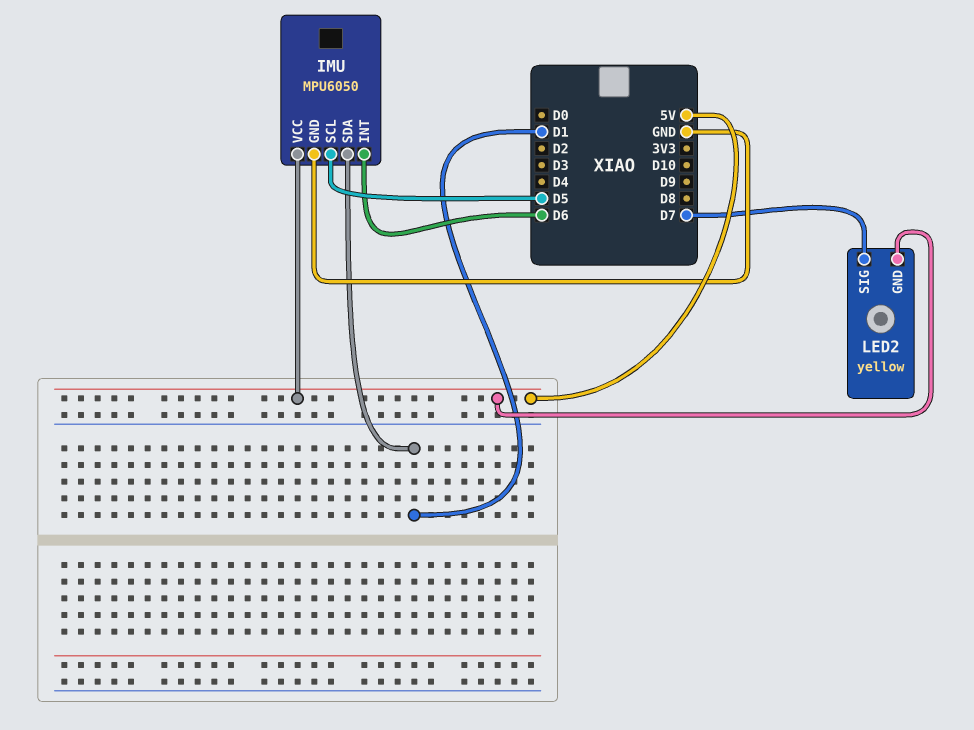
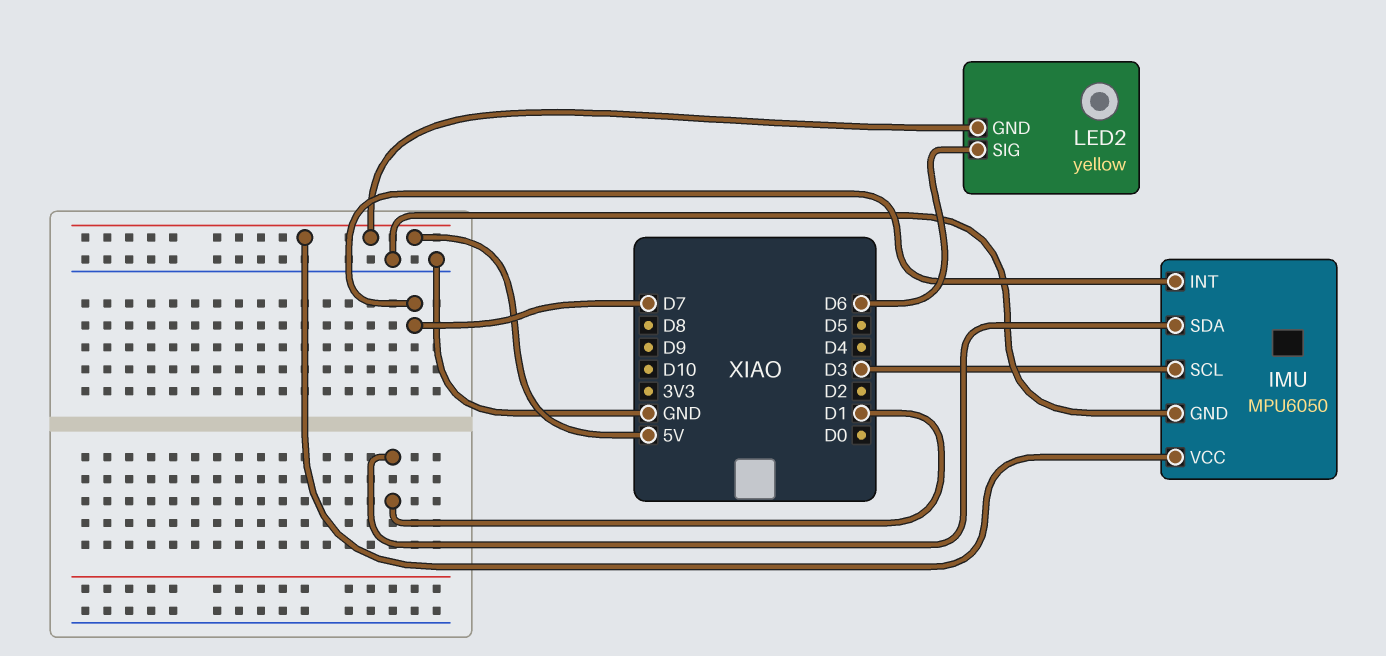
IMU pin INT: D6 -> D7
IMU pin SCL: D5 -> D3
LED2 pin SIG: D7 -> D6

